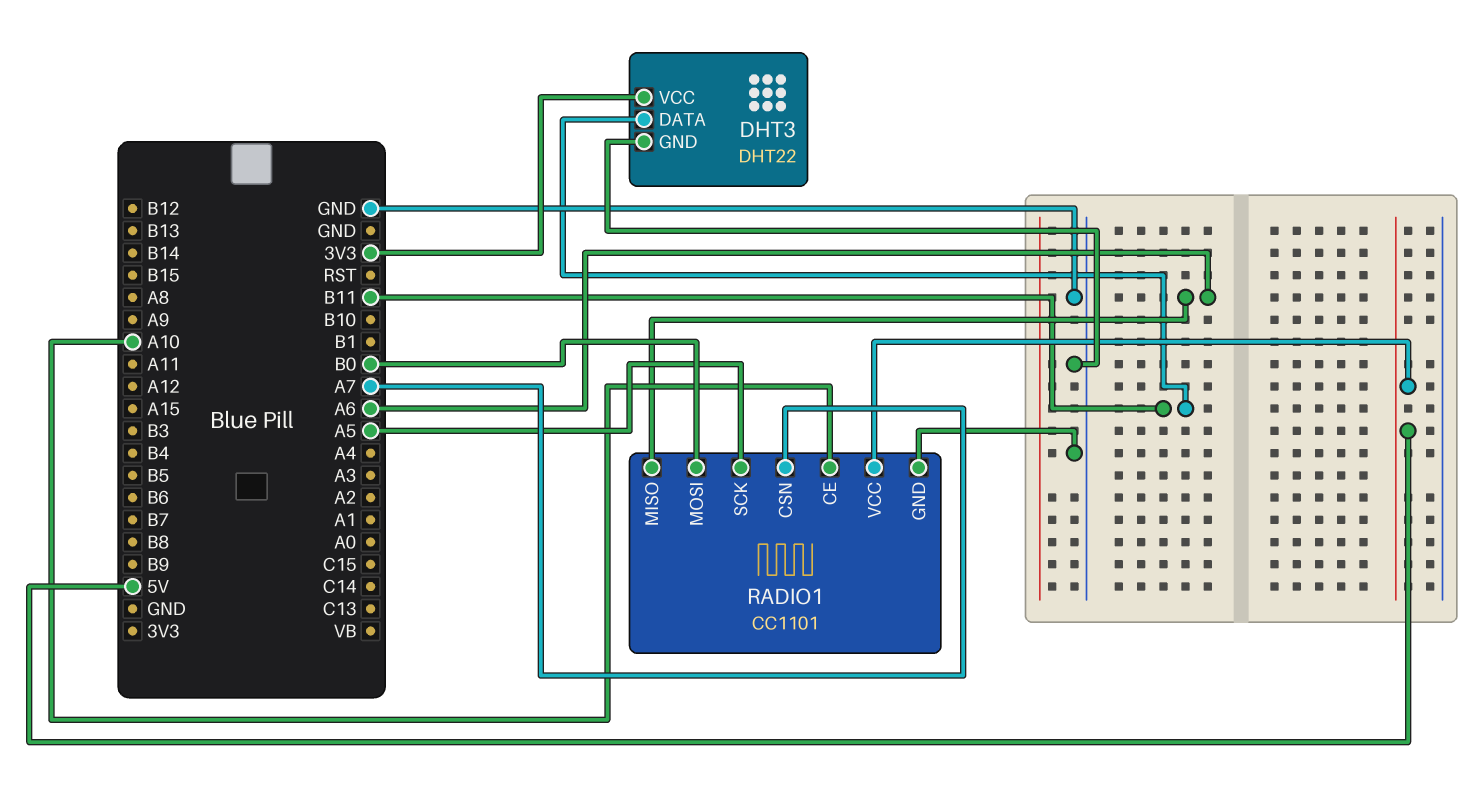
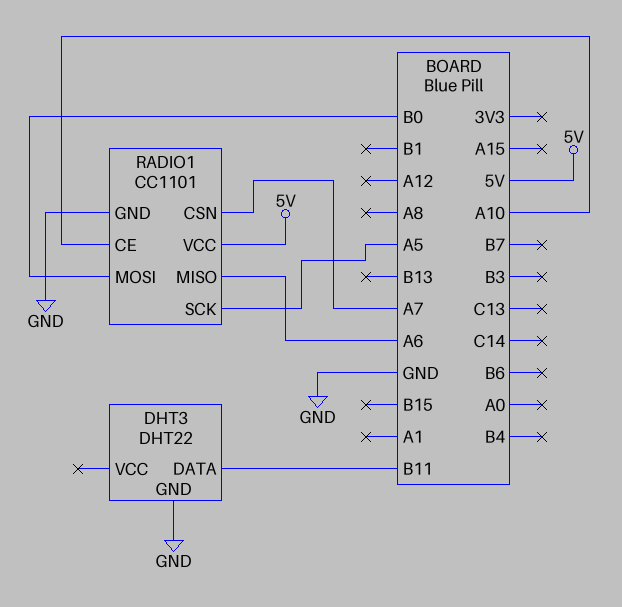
DHT3 pin VCC: 3V3 -> none

